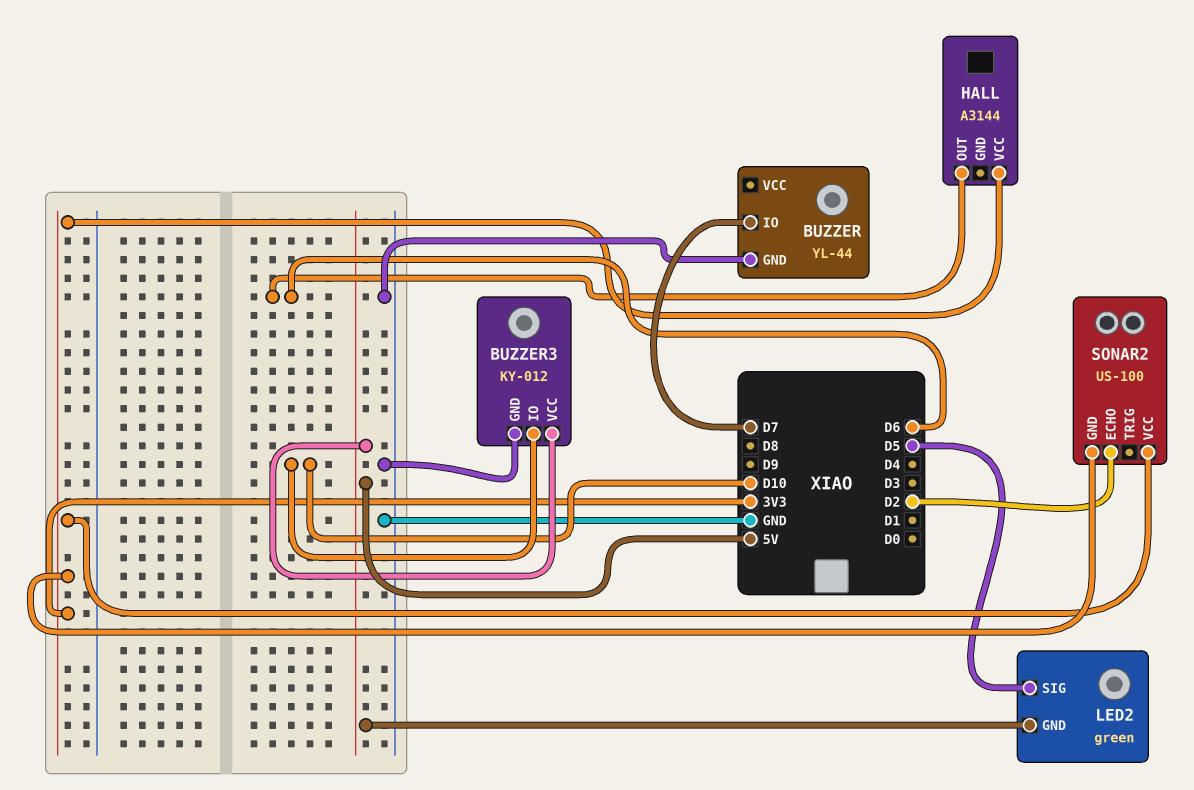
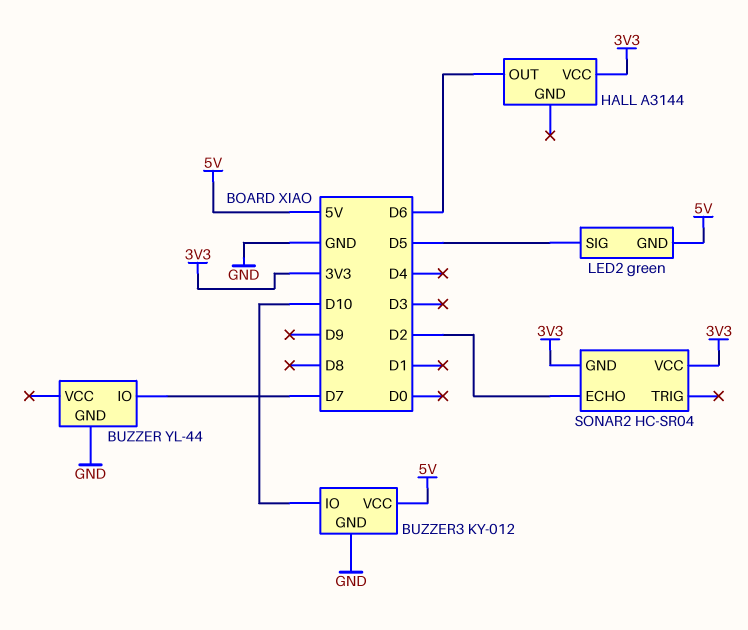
SONAR2: US-100 -> HC-SR04

